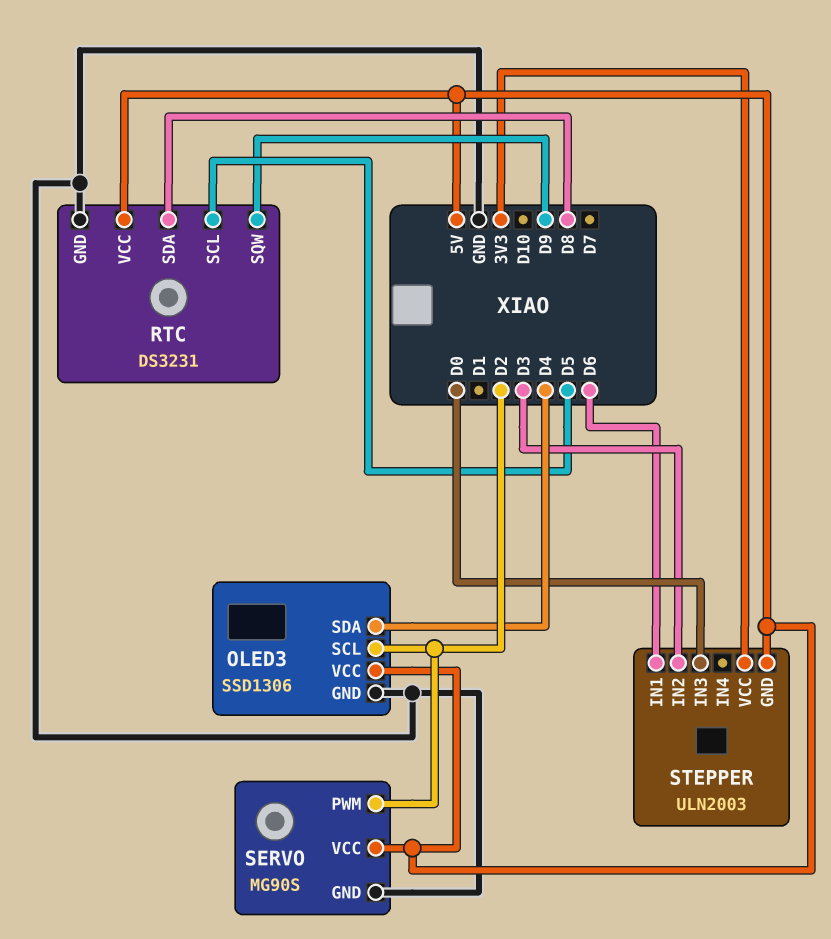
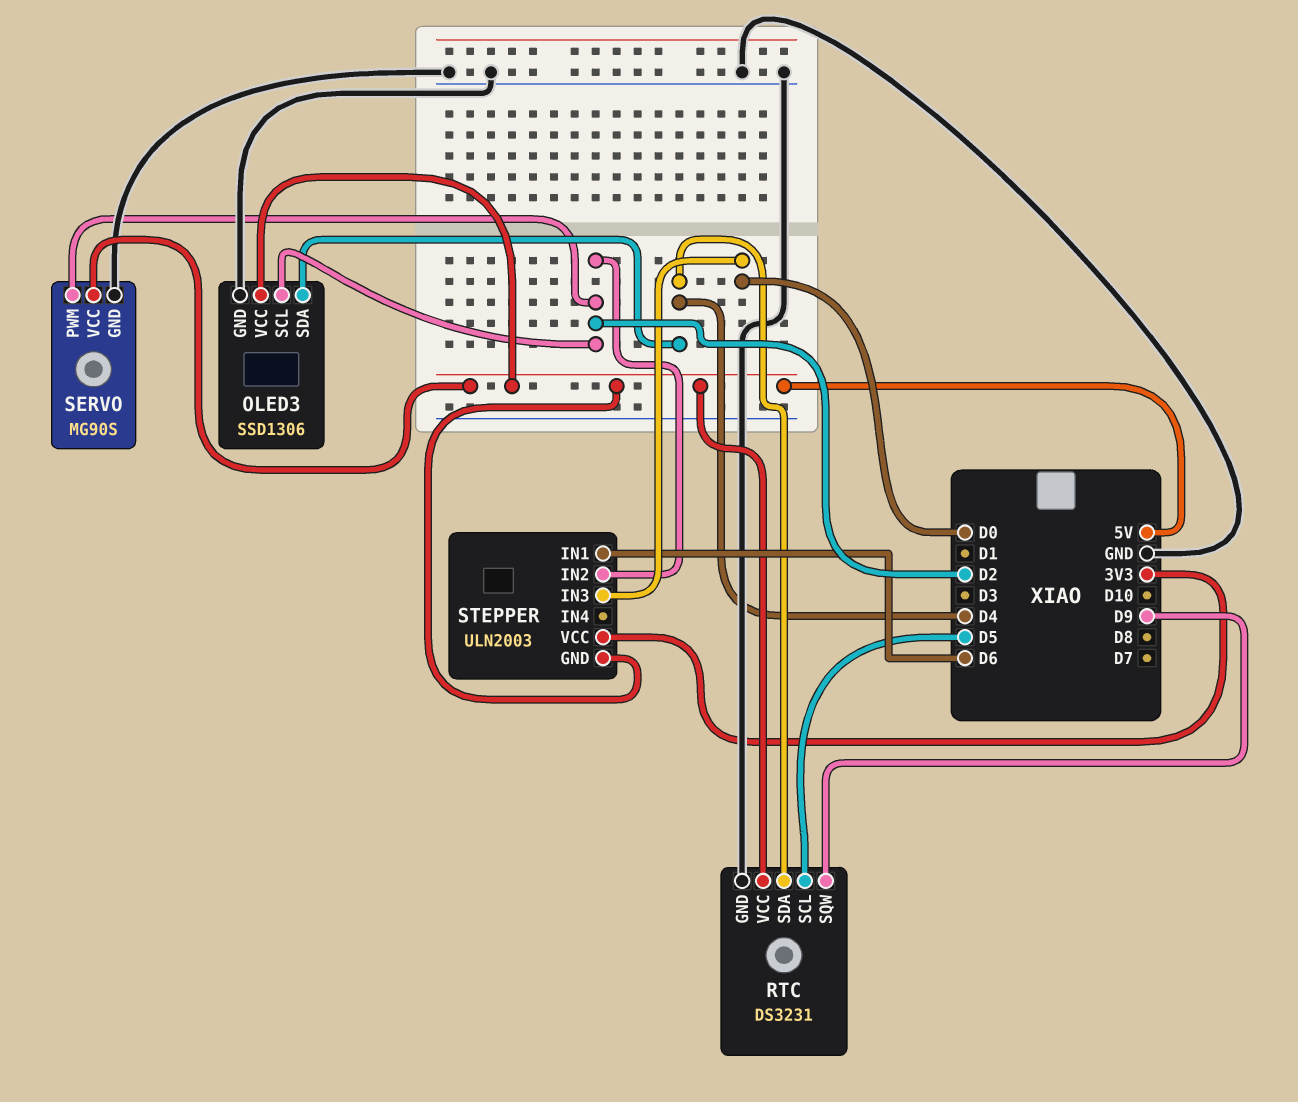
RTC pin SDA: D8 -> D4
STEPPER pin IN2: D3 -> D2

